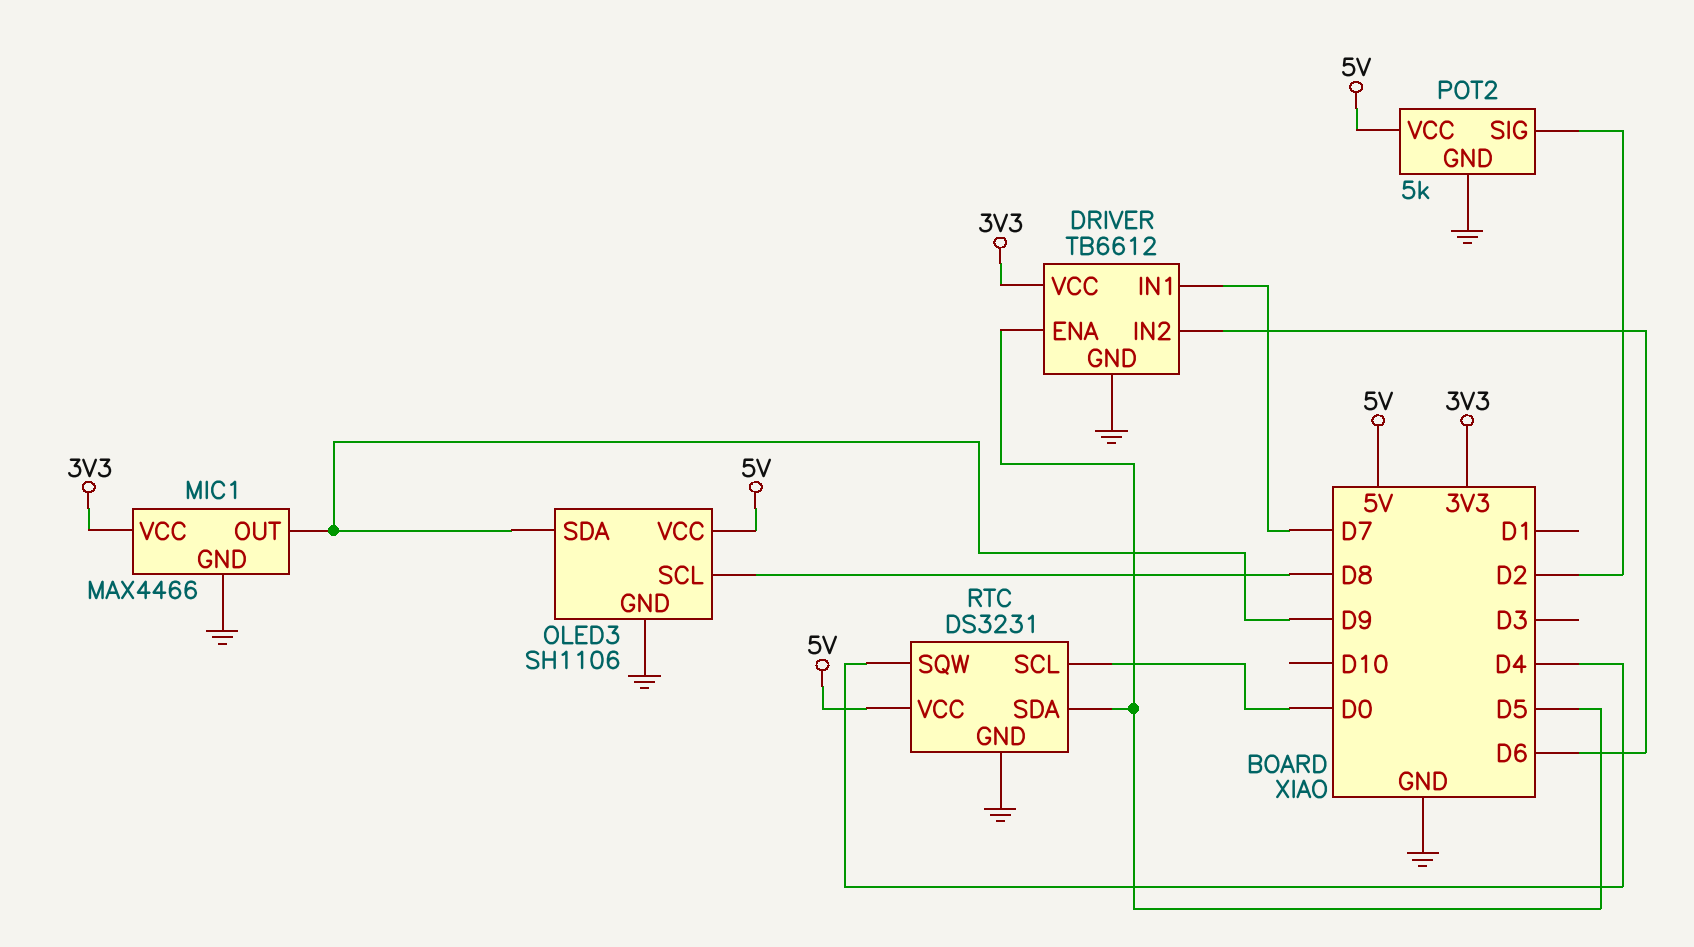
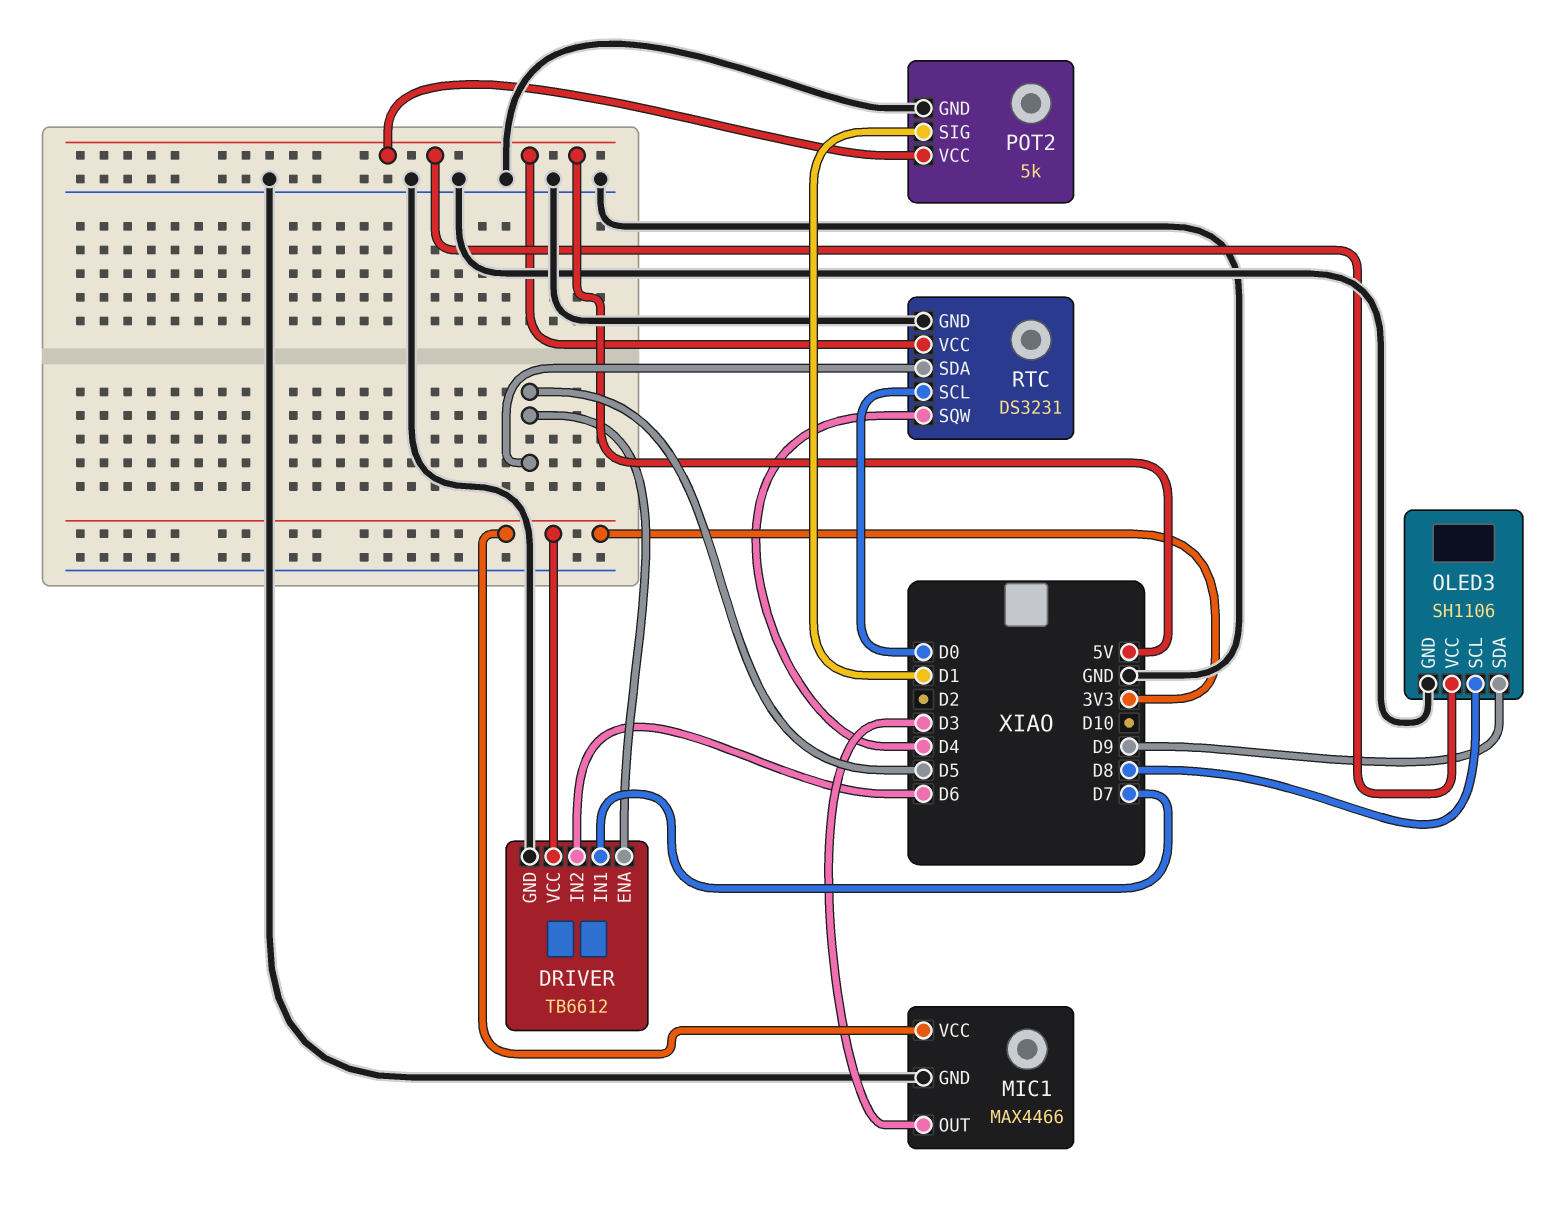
MIC1 pin OUT: D9 -> D3
POT2 pin SIG: D2 -> D1

